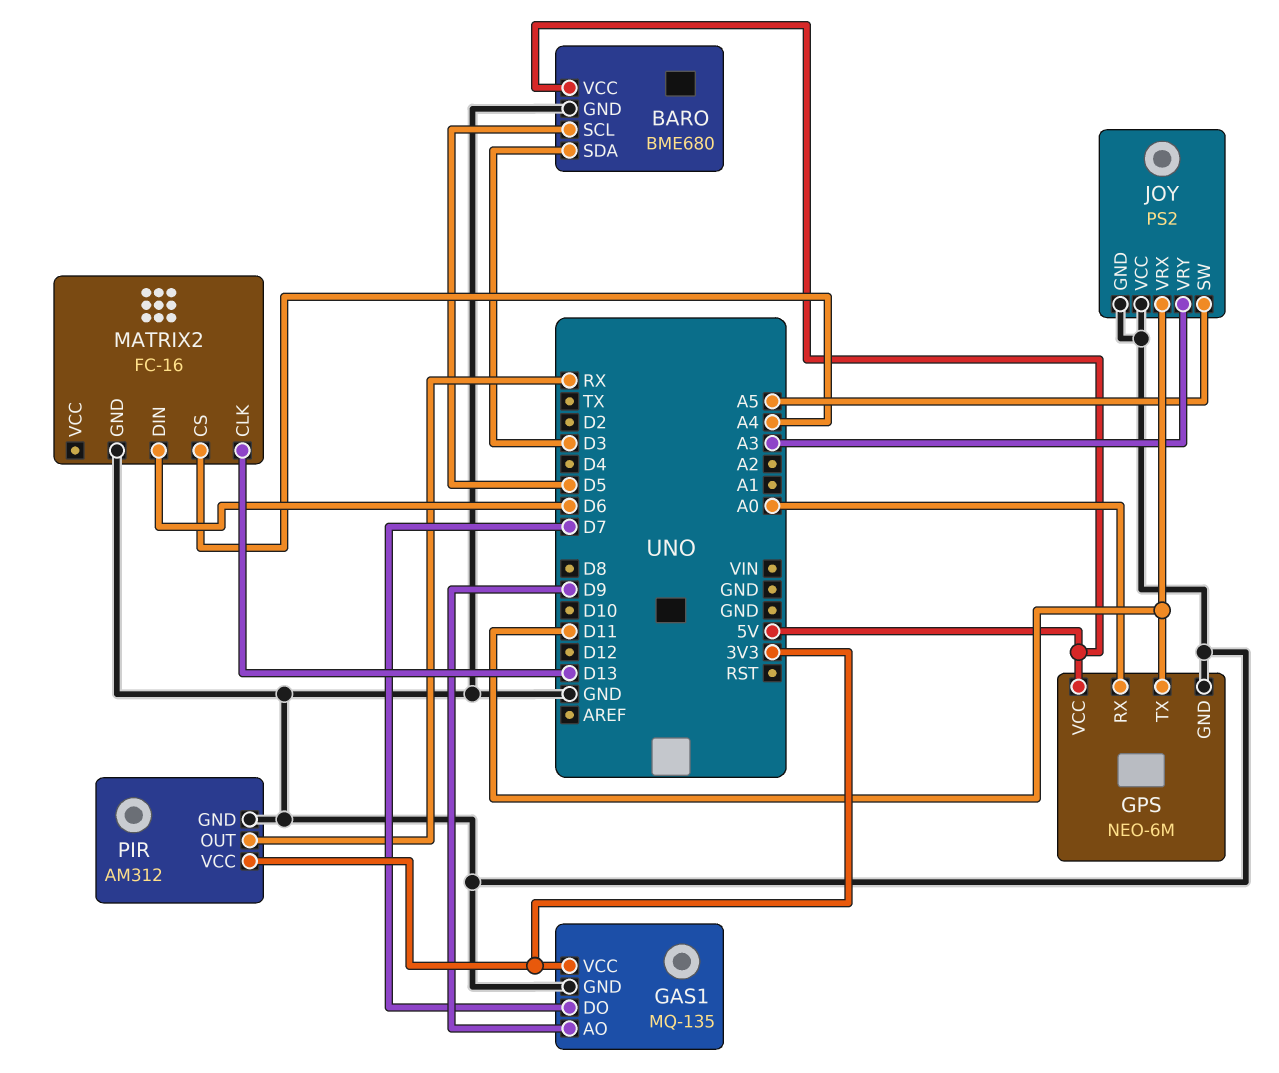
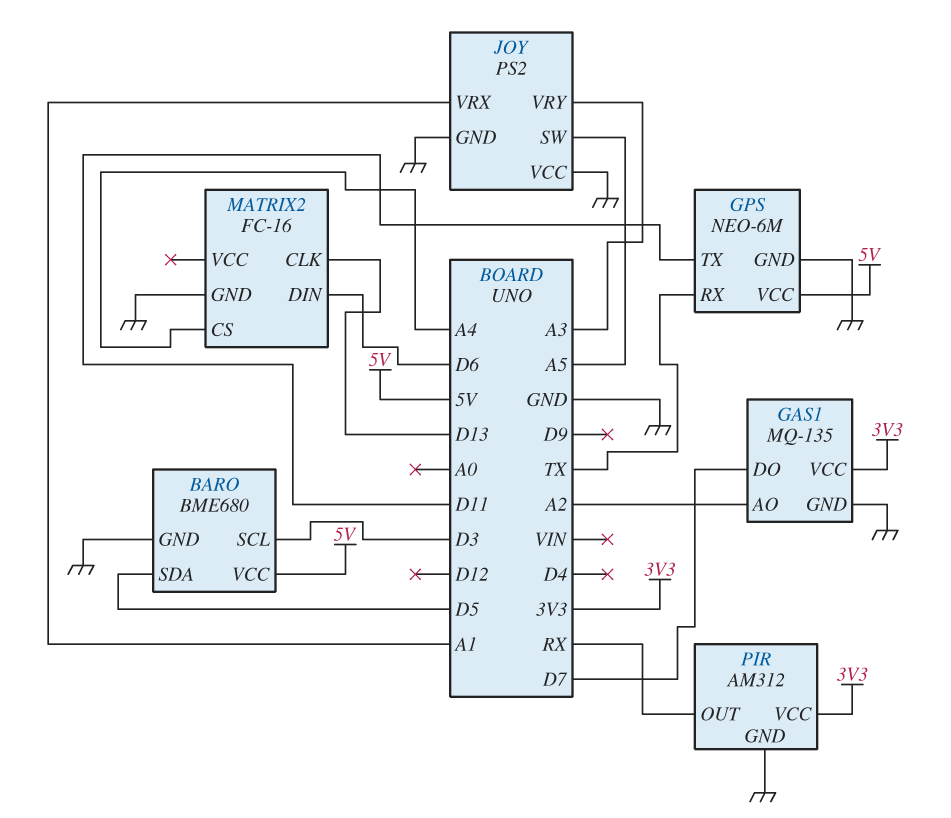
BARO pin SCL: D5 -> D3
BARO pin SDA: D3 -> D5
GAS1 pin AO: D9 -> A2
GPS pin RX: A0 -> TX
JOY pin VRX: D11 -> A1

